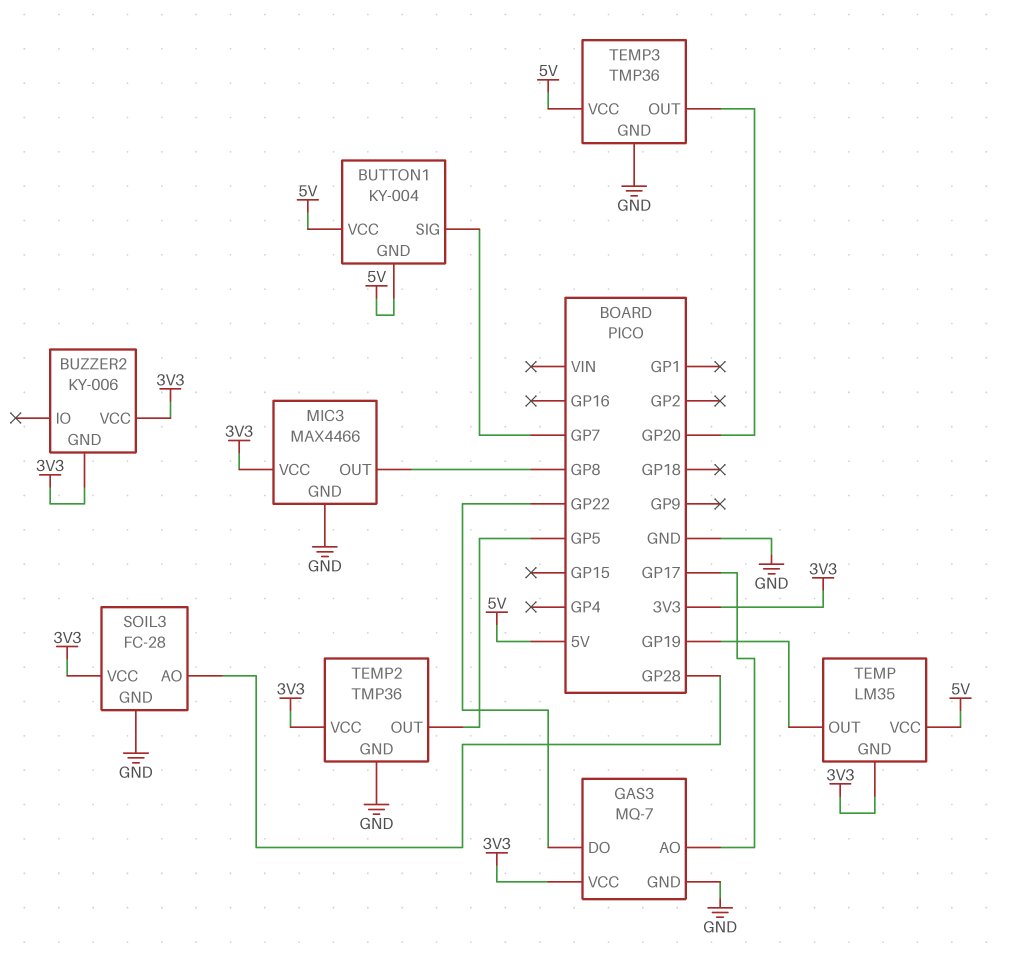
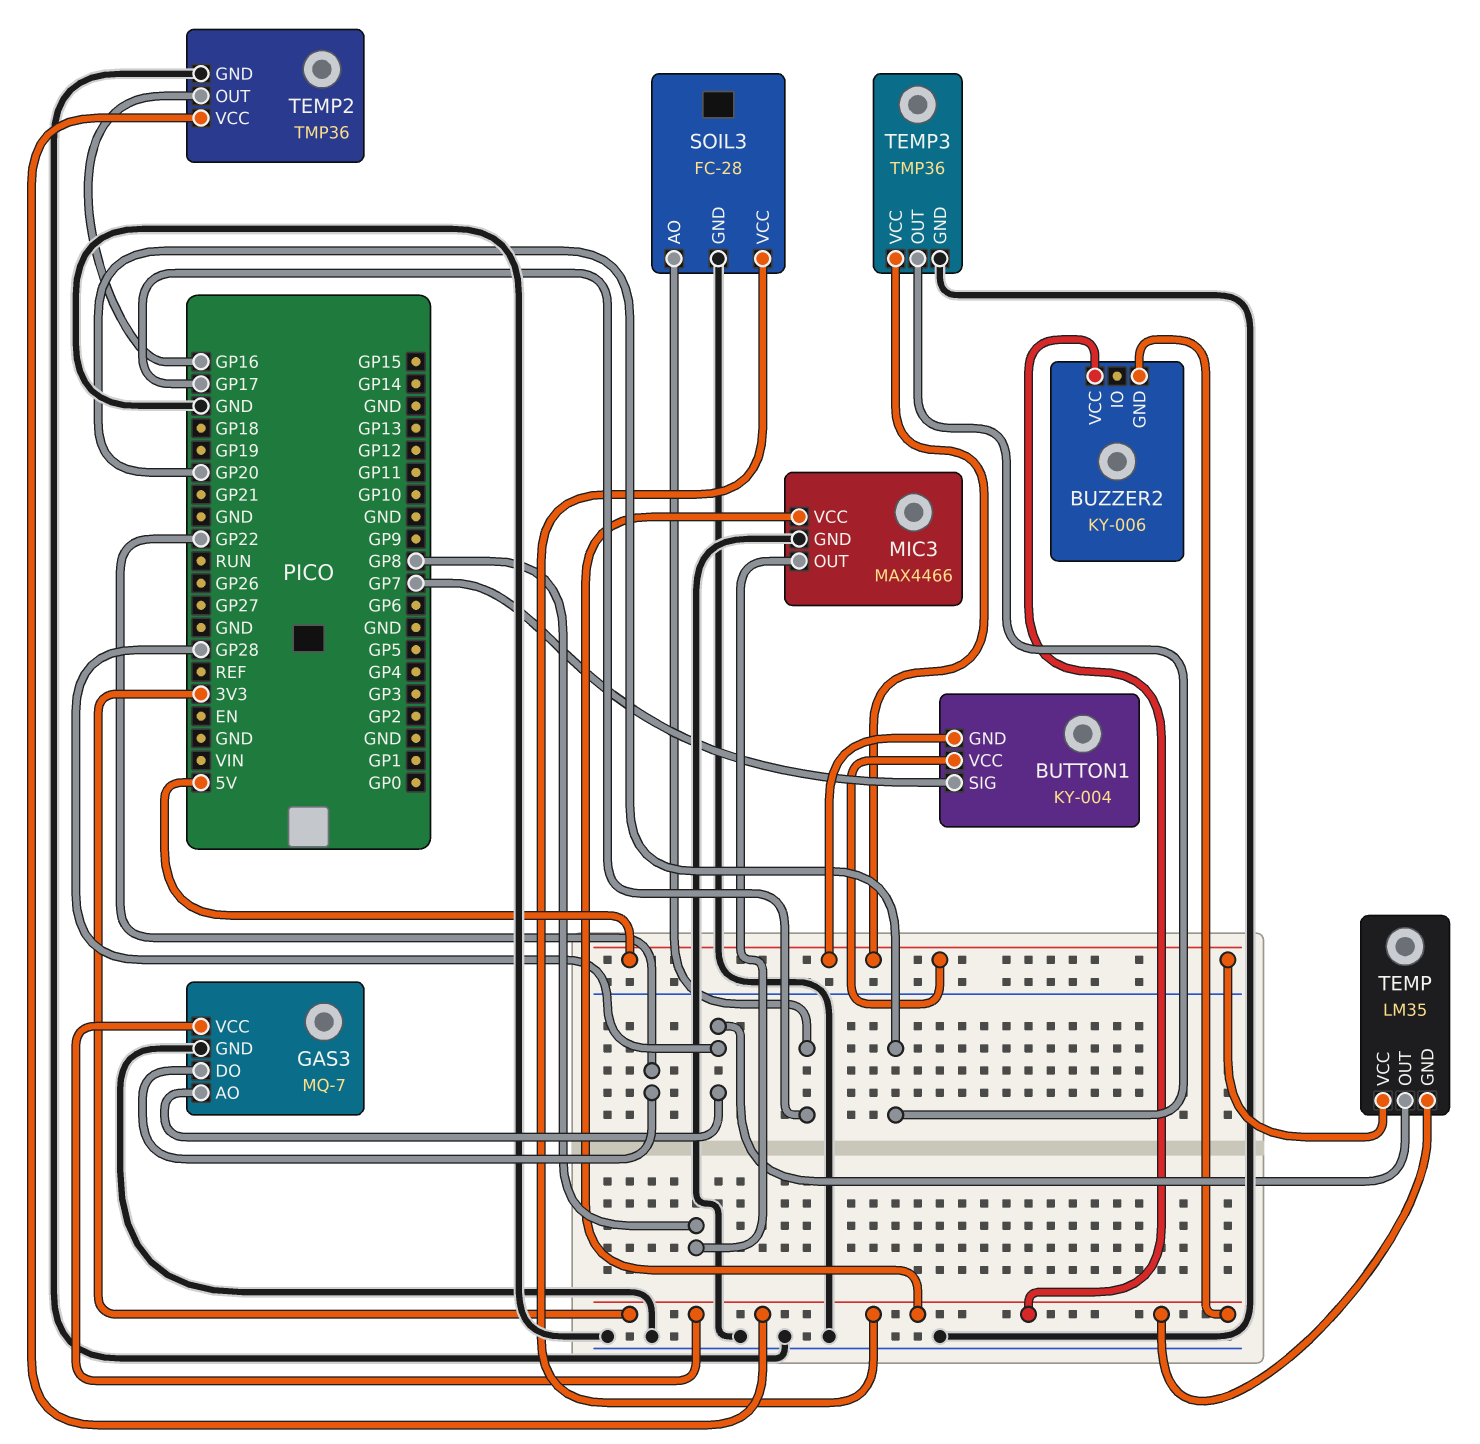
GAS3 pin AO: GP17 -> GP28
SOIL3 pin AO: GP28 -> GP17
TEMP pin OUT: GP19 -> GP28
TEMP2 pin OUT: GP5 -> GP16

